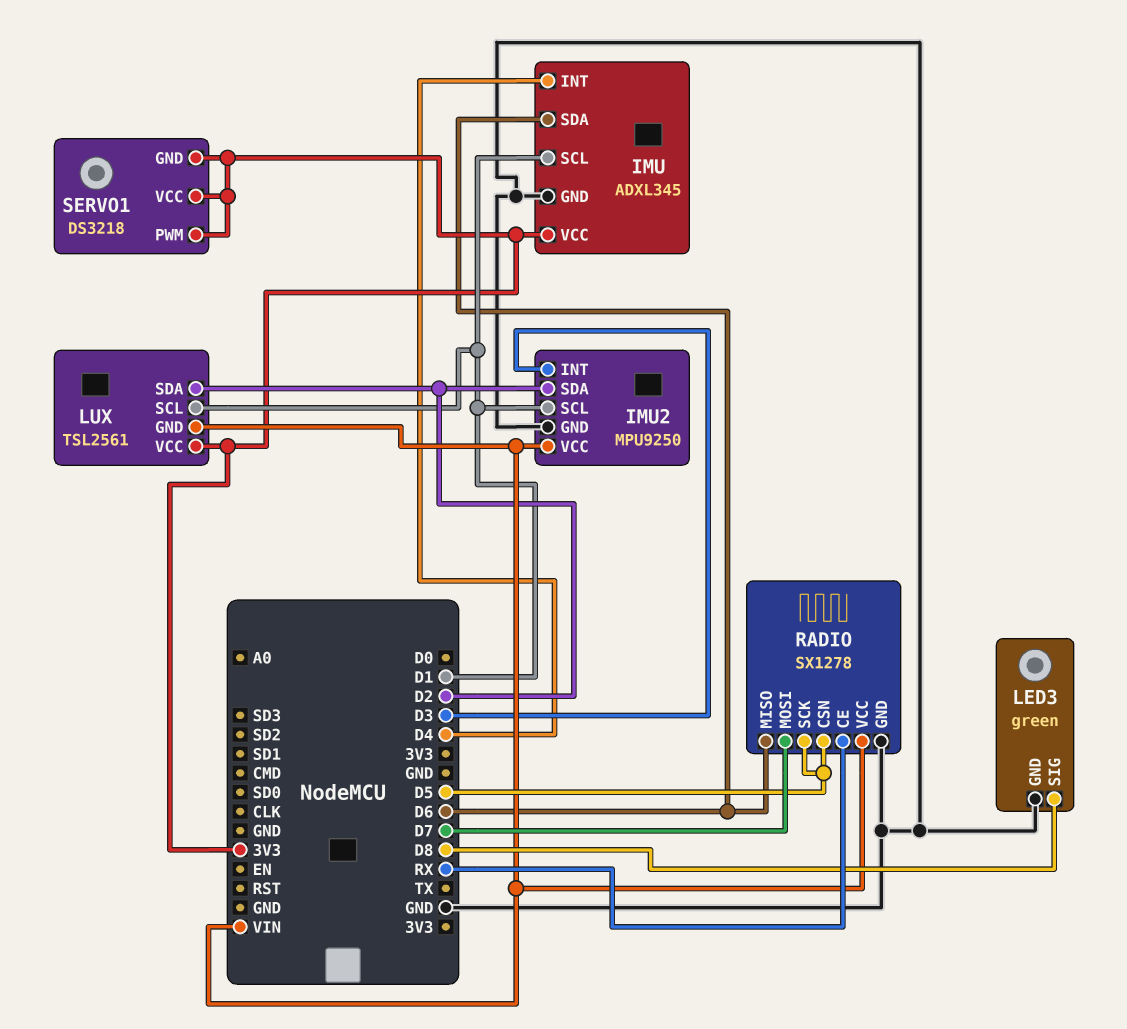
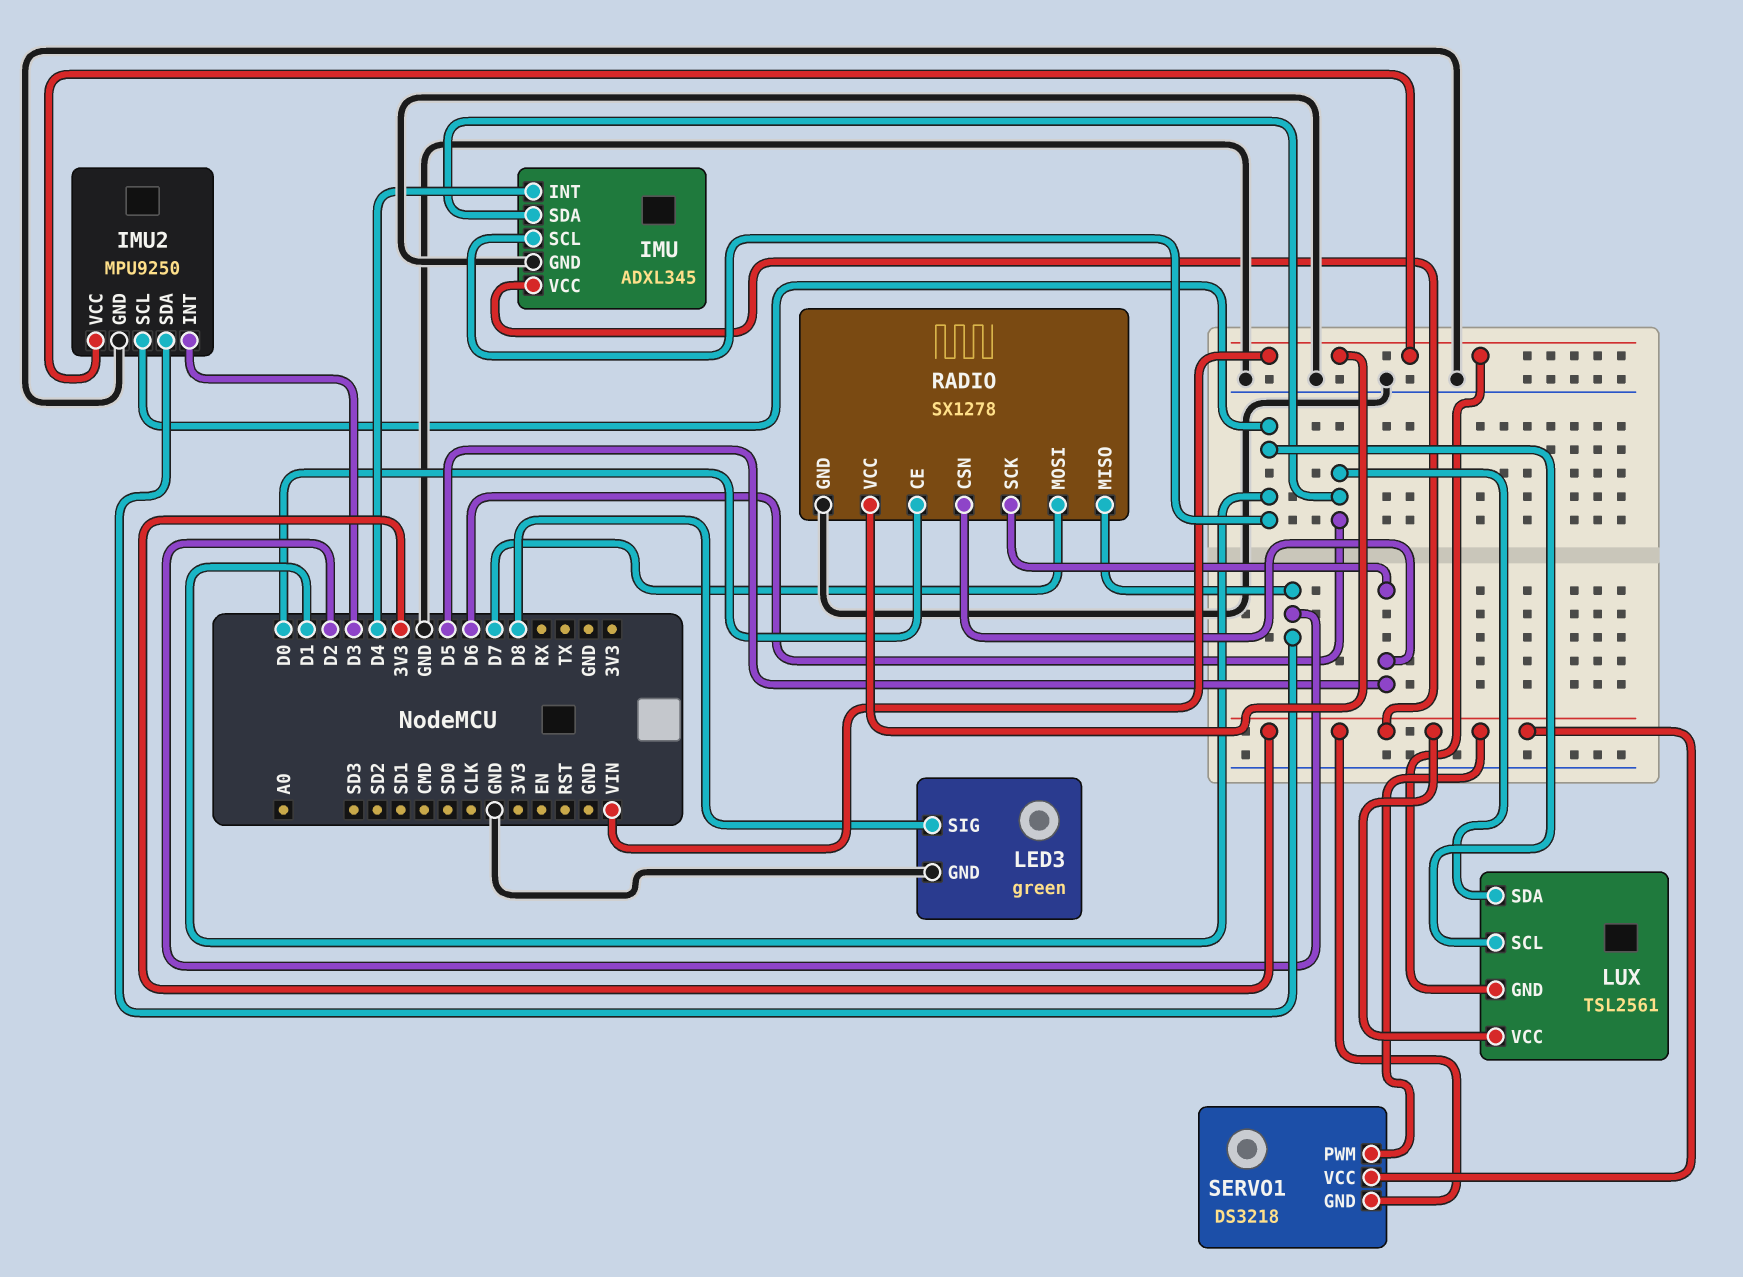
LUX pin SDA: D2 -> D6
RADIO pin CE: RX -> D0
RADIO pin MISO: D6 -> D2

